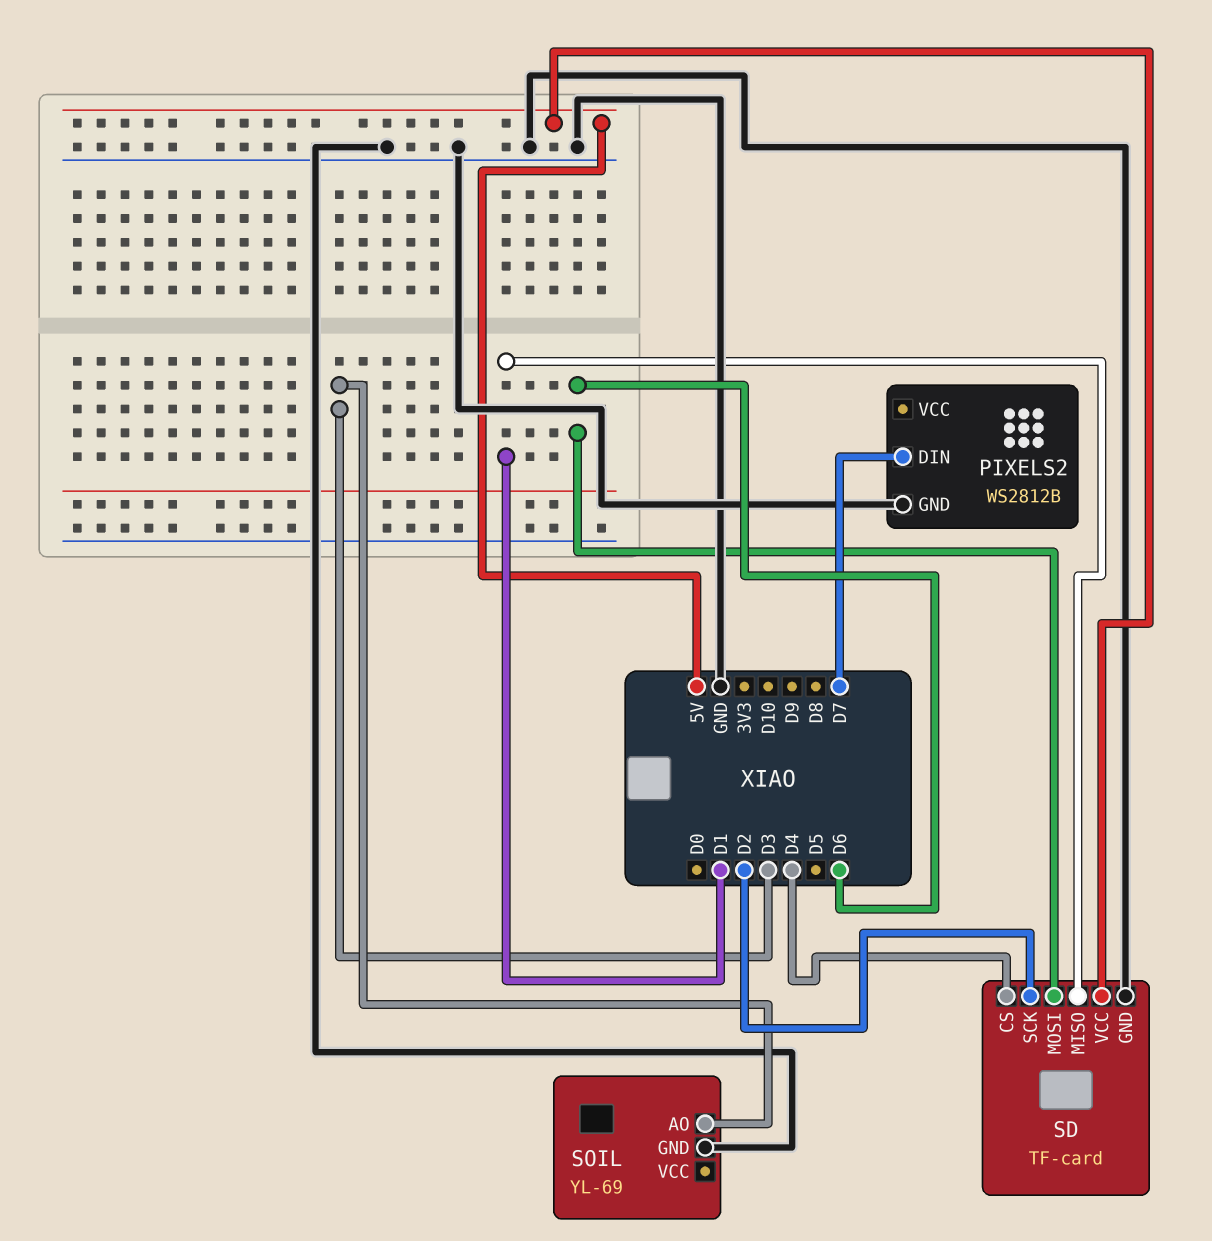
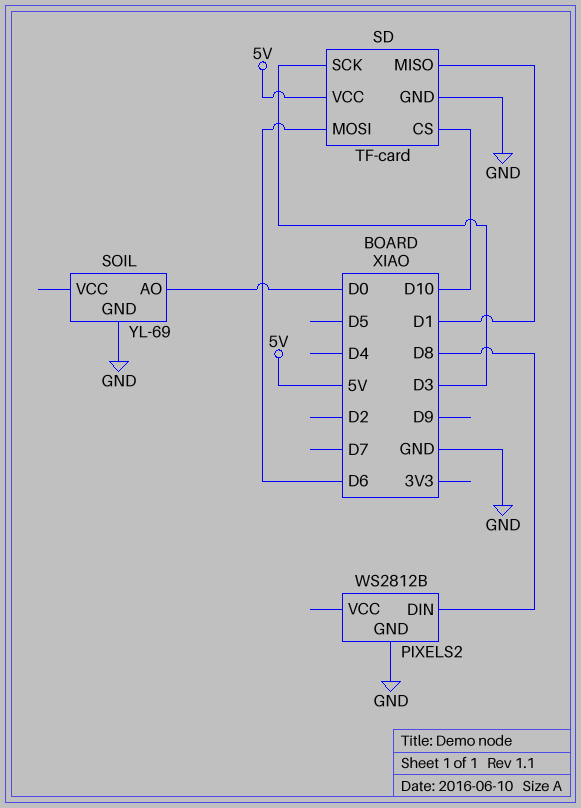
PIXELS2 pin DIN: D7 -> D8
SD pin CS: D4 -> D10
SD pin SCK: D2 -> D3
SOIL pin AO: D3 -> D0

